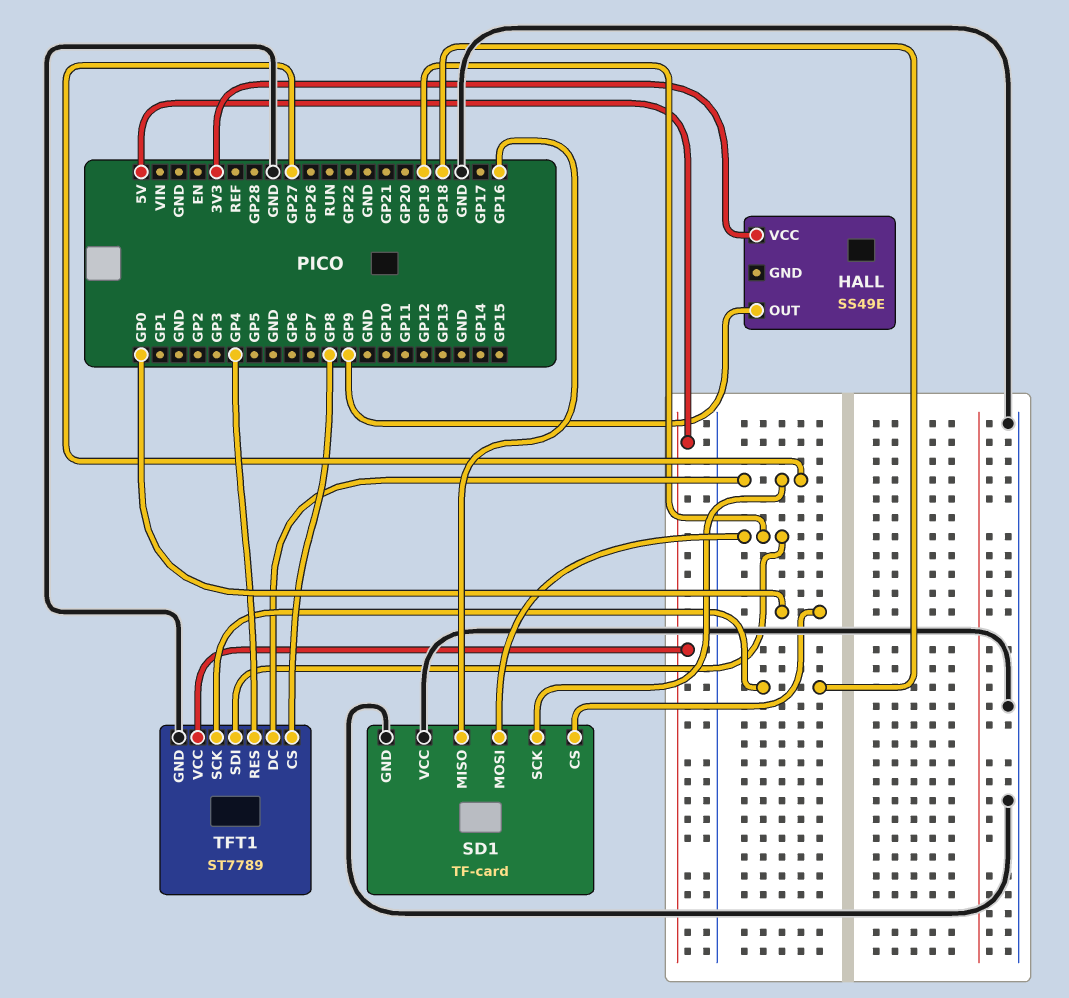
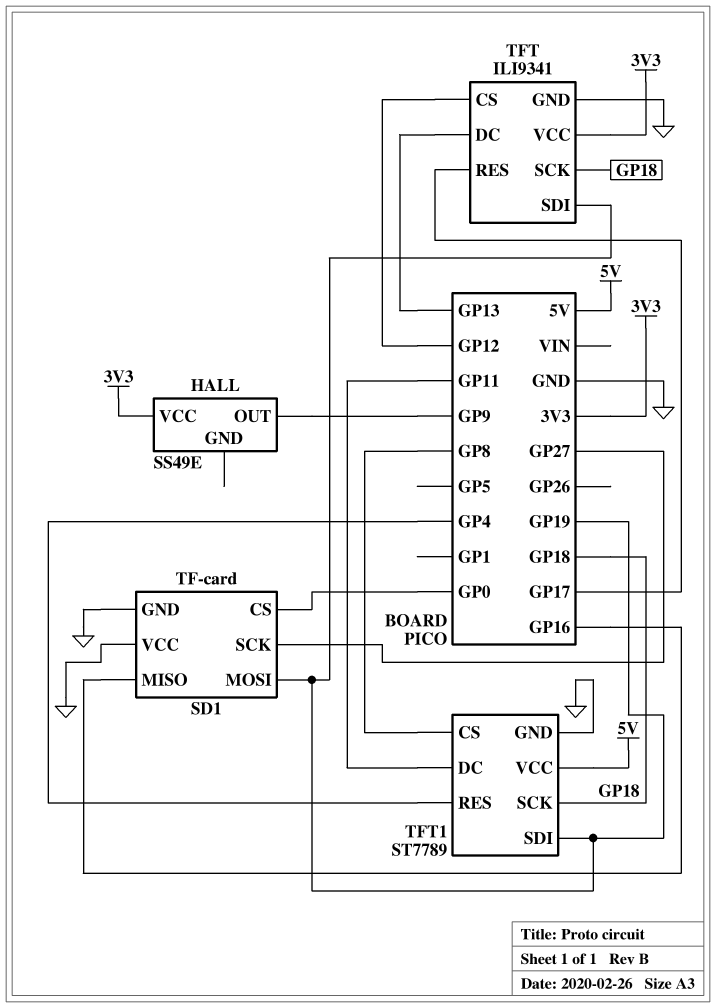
TFT: none -> ILI9341
TFT pin CS: none -> GP12
TFT pin DC: none -> GP13
TFT pin GND: none -> GND
TFT pin RES: none -> GP17
TFT pin SCK: none -> GP18
TFT pin SDI: none -> GP19
TFT pin VCC: none -> 3V3
TFT1 pin DC: GP27 -> GP11

